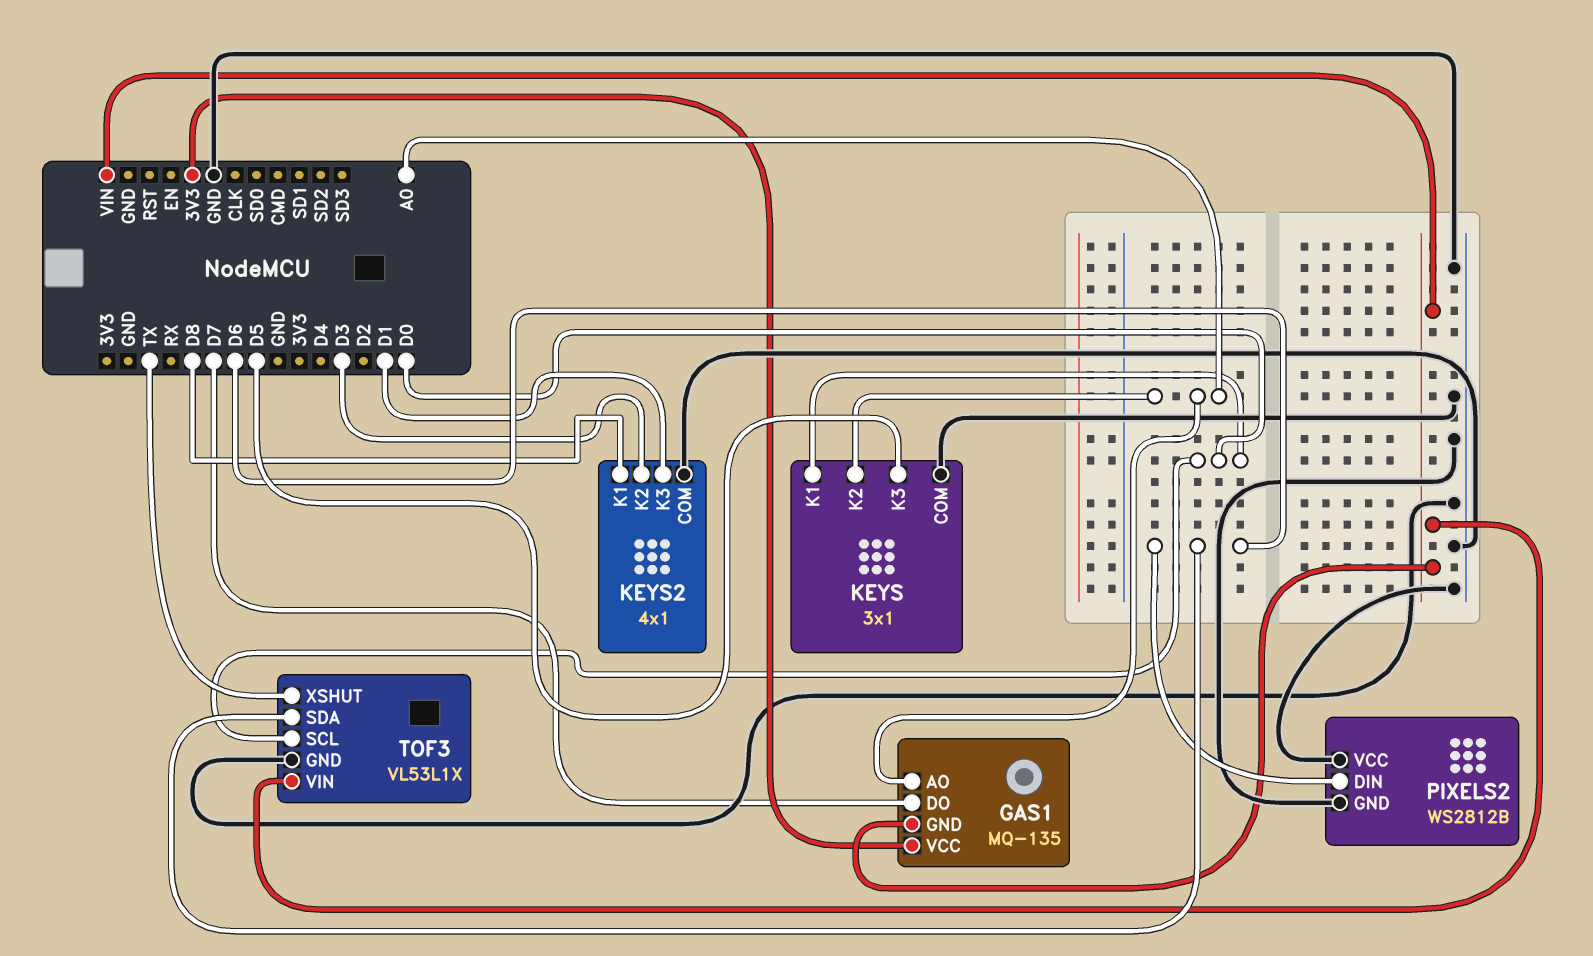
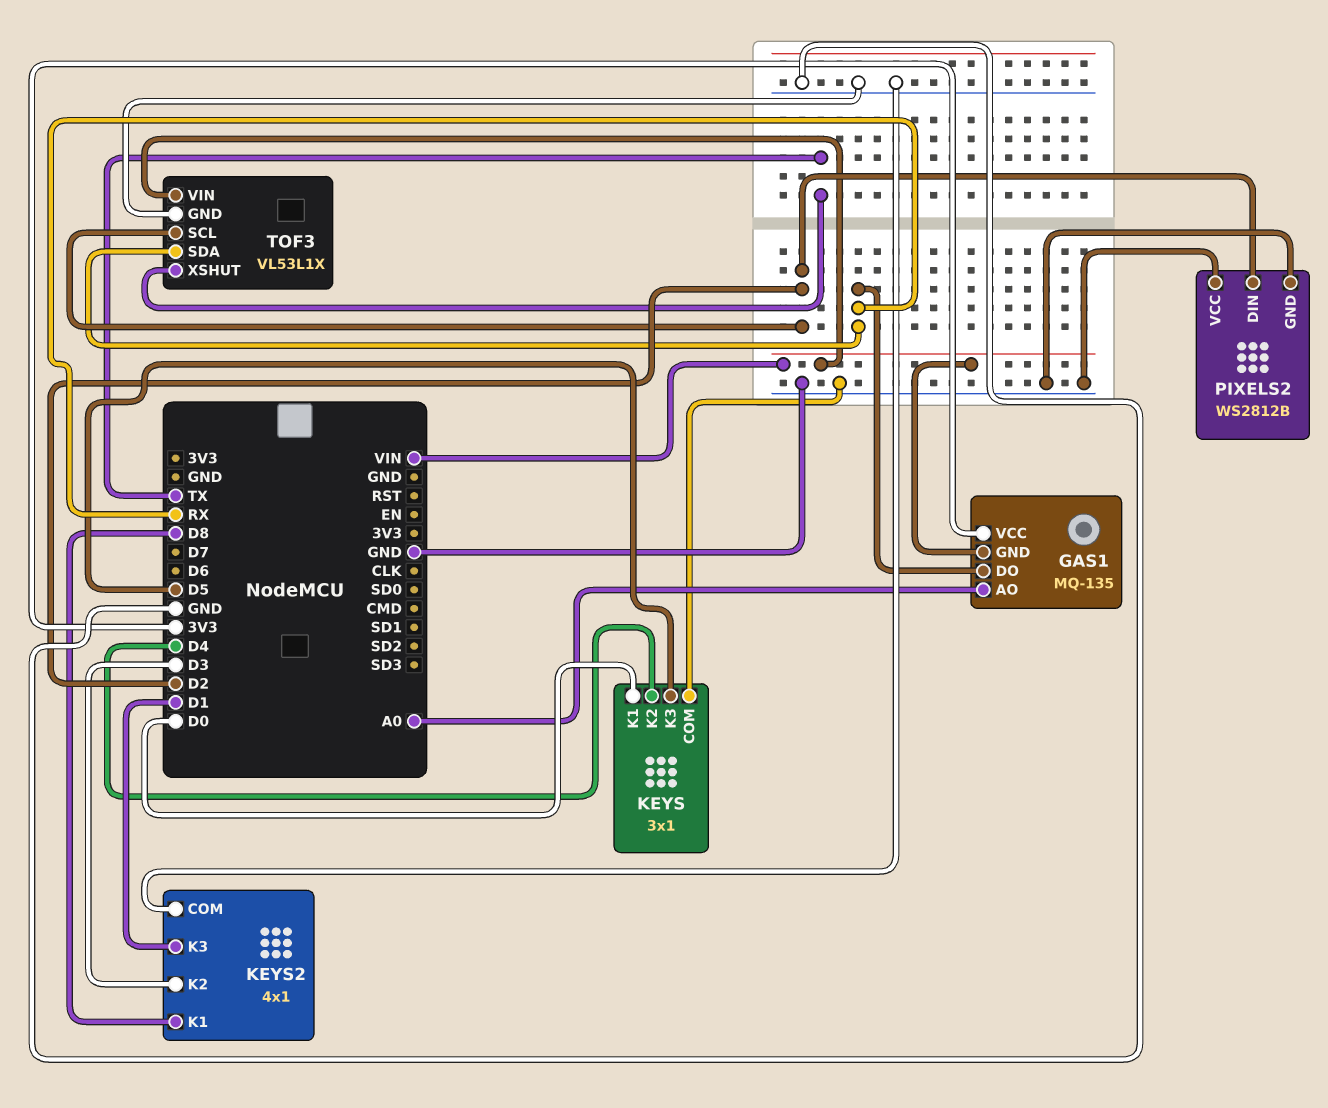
GAS1 pin DO: D7 -> RX
KEYS pin K2: A0 -> D4
PIXELS2 pin DIN: D6 -> D2
TOF3 pin SCL: D0 -> D2
TOF3 pin SDA: D6 -> RX

